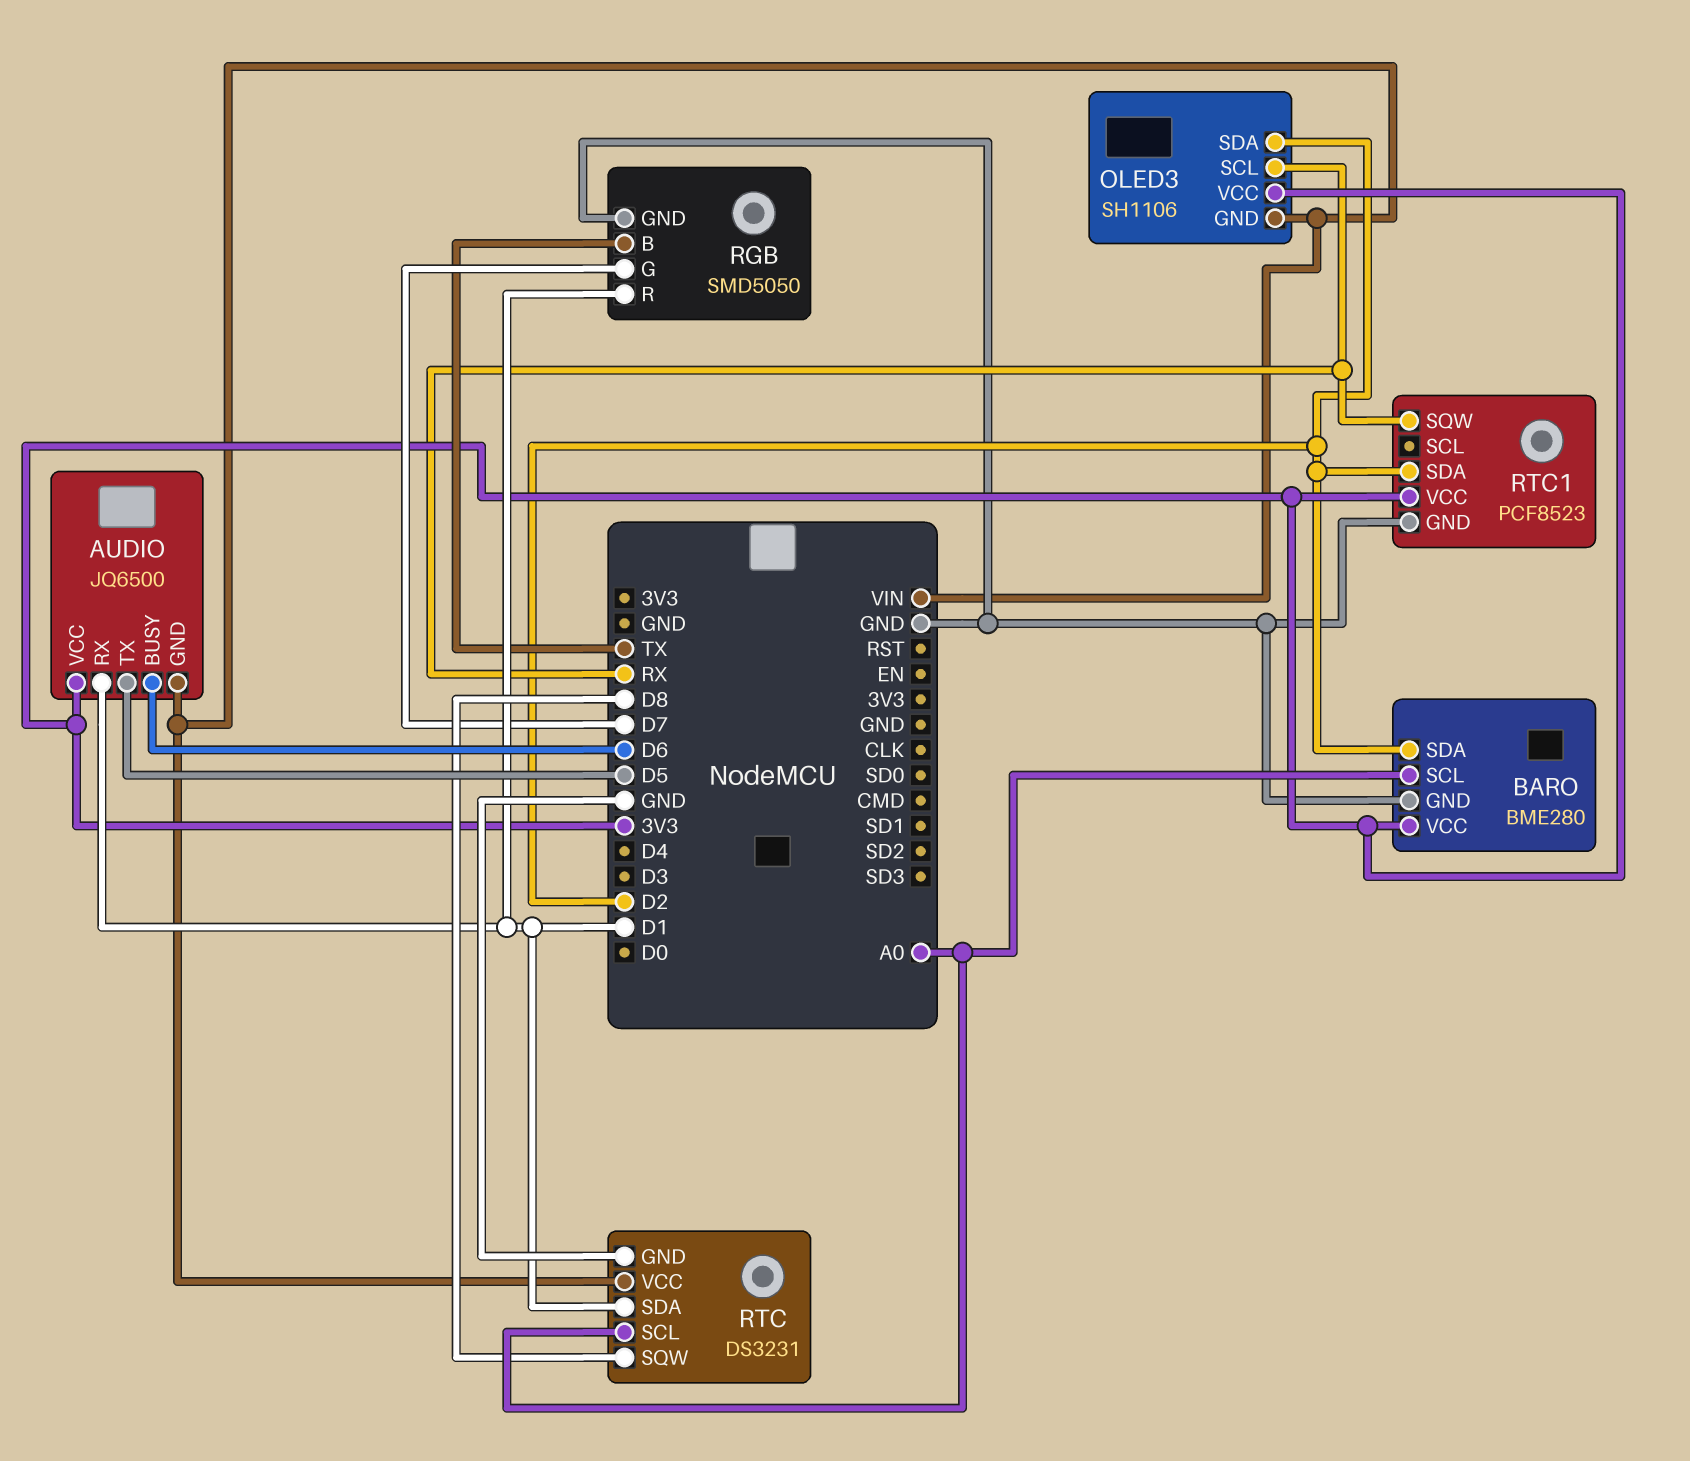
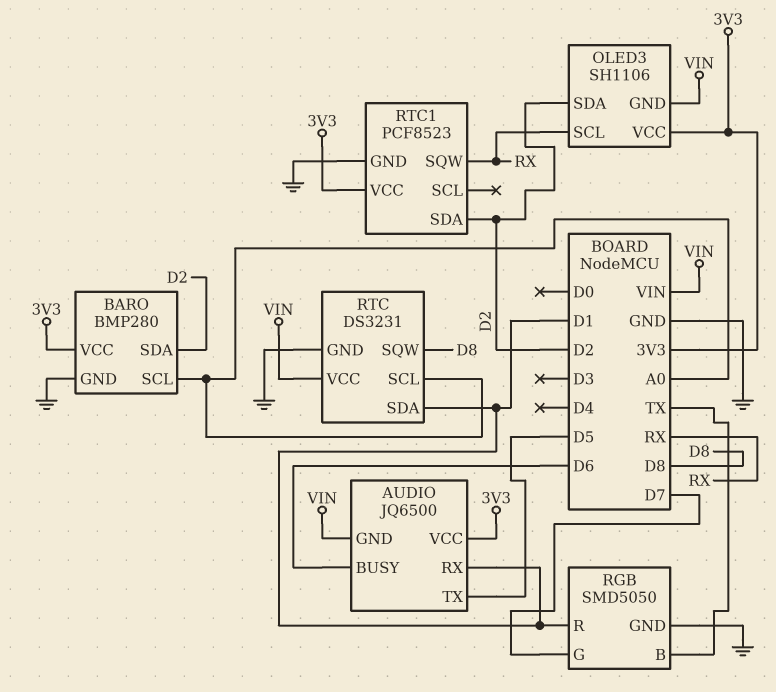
BARO: BME280 -> BMP280

